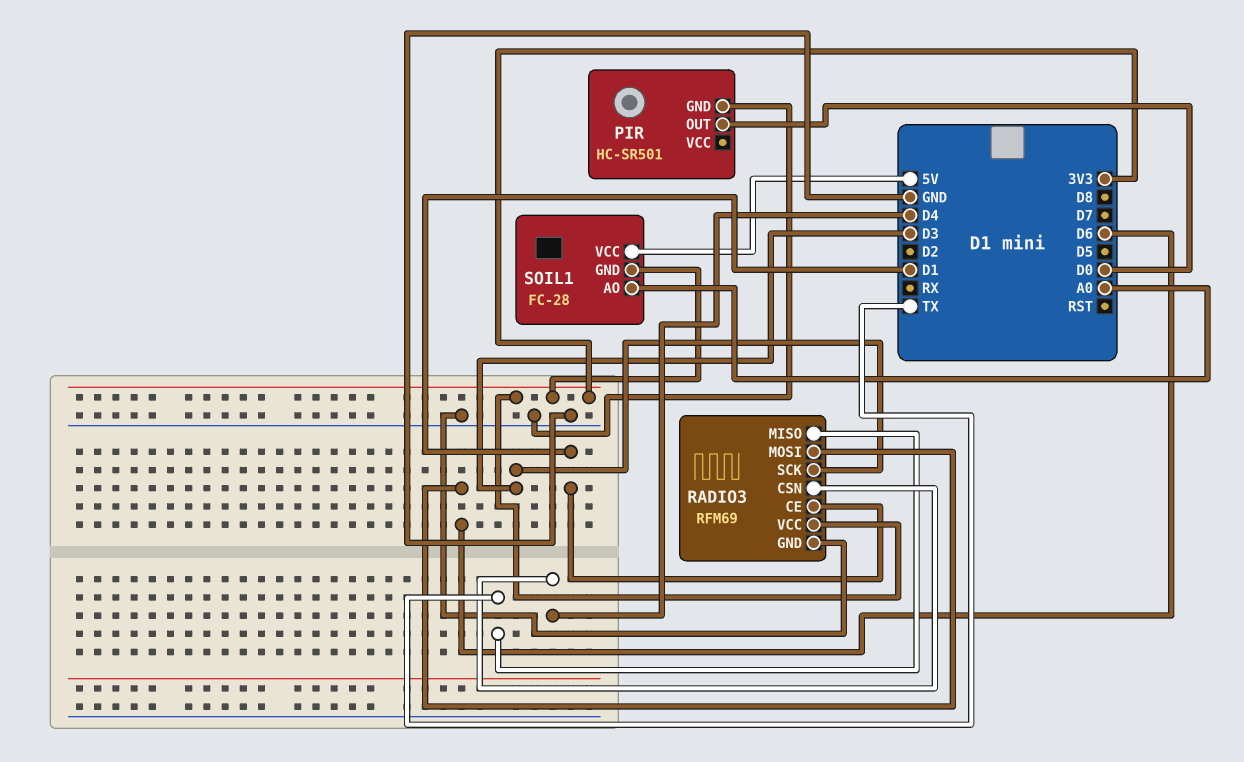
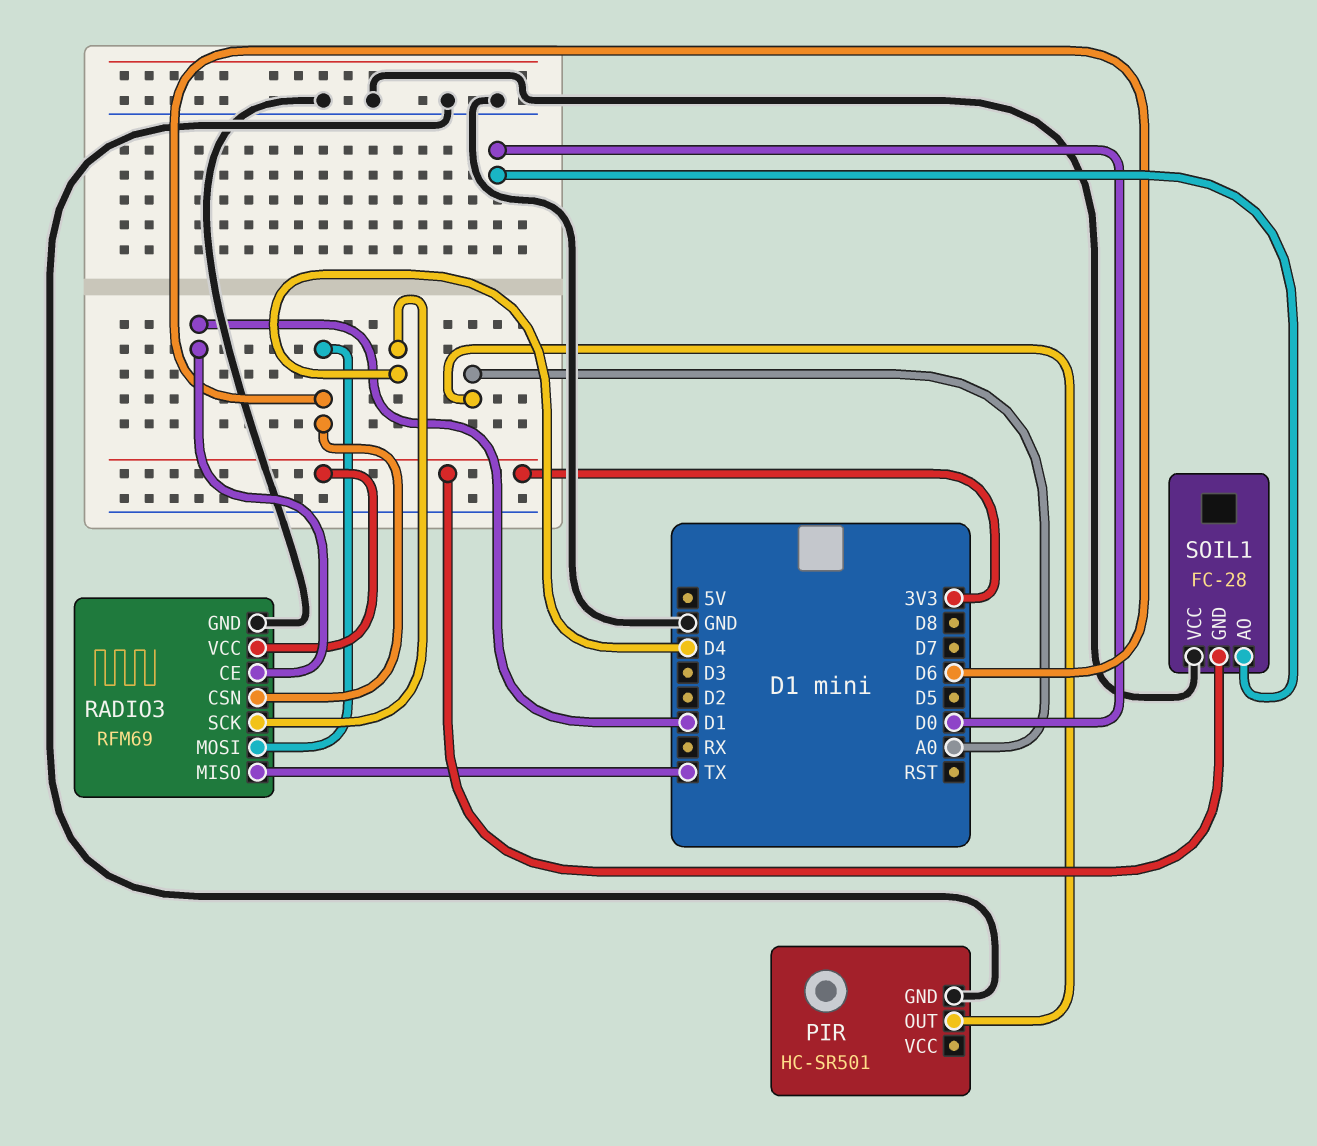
PIR pin OUT: D0 -> A0
RADIO3 pin CSN: D4 -> D6
RADIO3 pin SCK: D3 -> D4
SOIL1 pin AO: A0 -> D0
SOIL1 pin VCC: 5V -> GND

